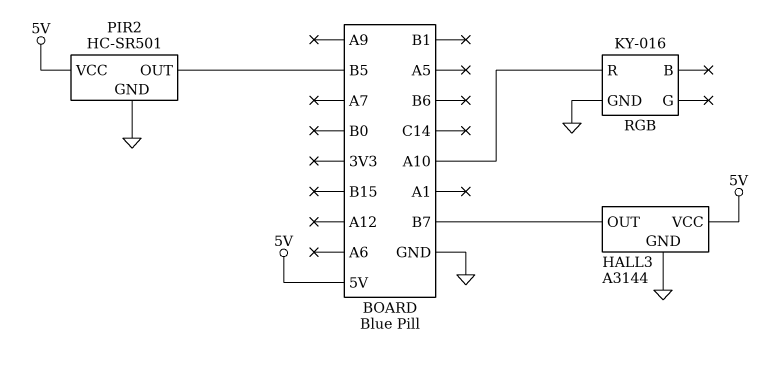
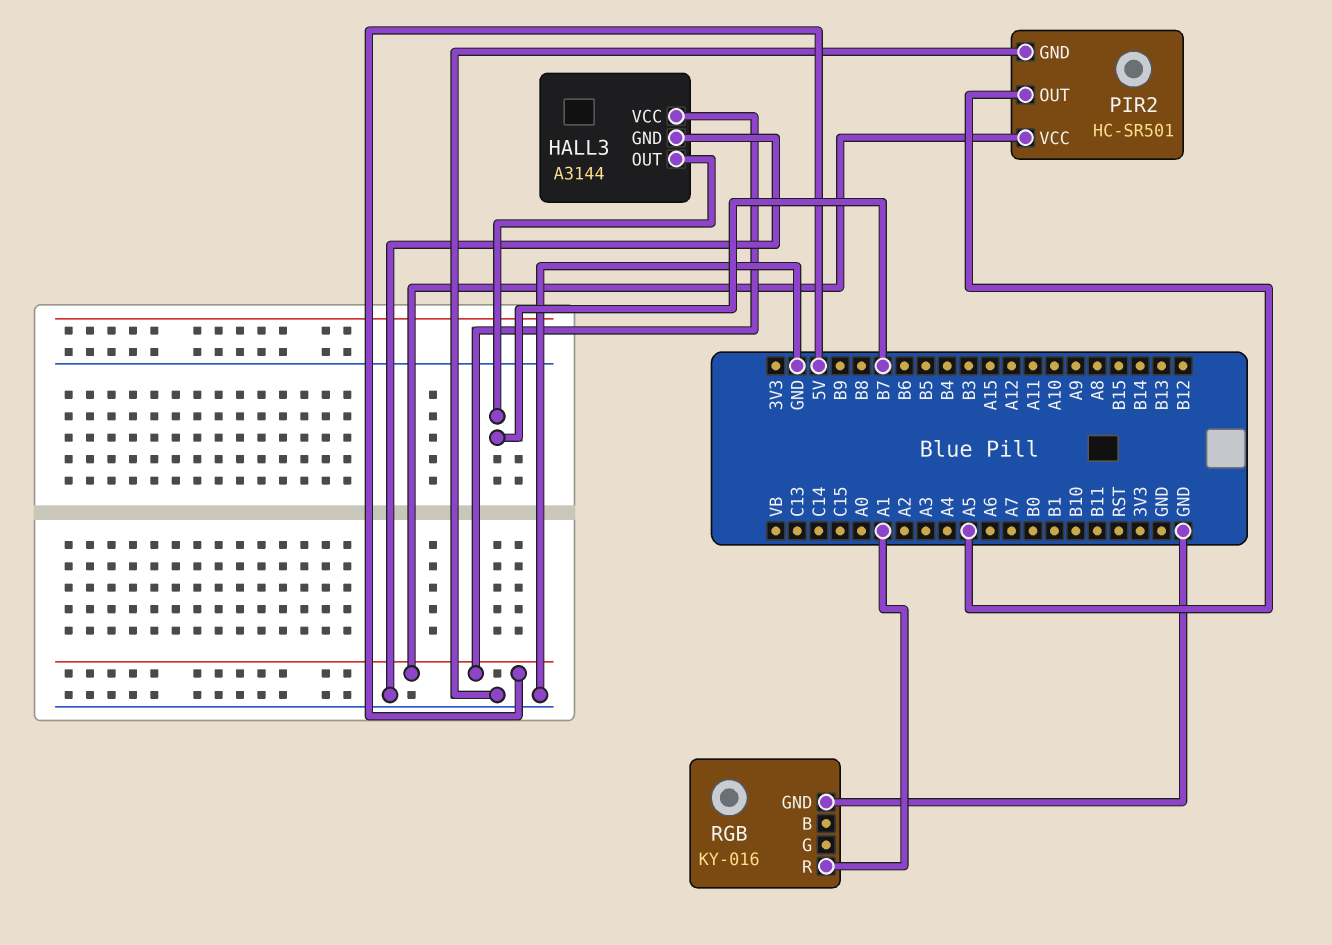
PIR2 pin OUT: B5 -> A5
RGB pin R: A10 -> A1

